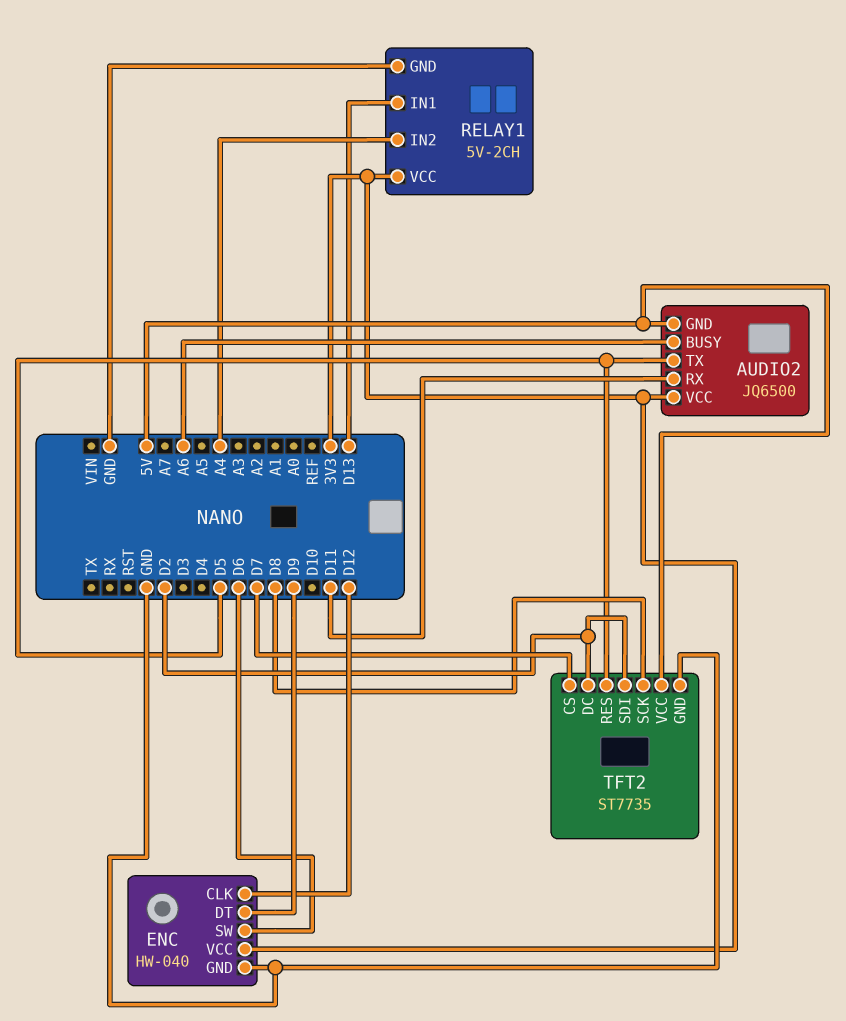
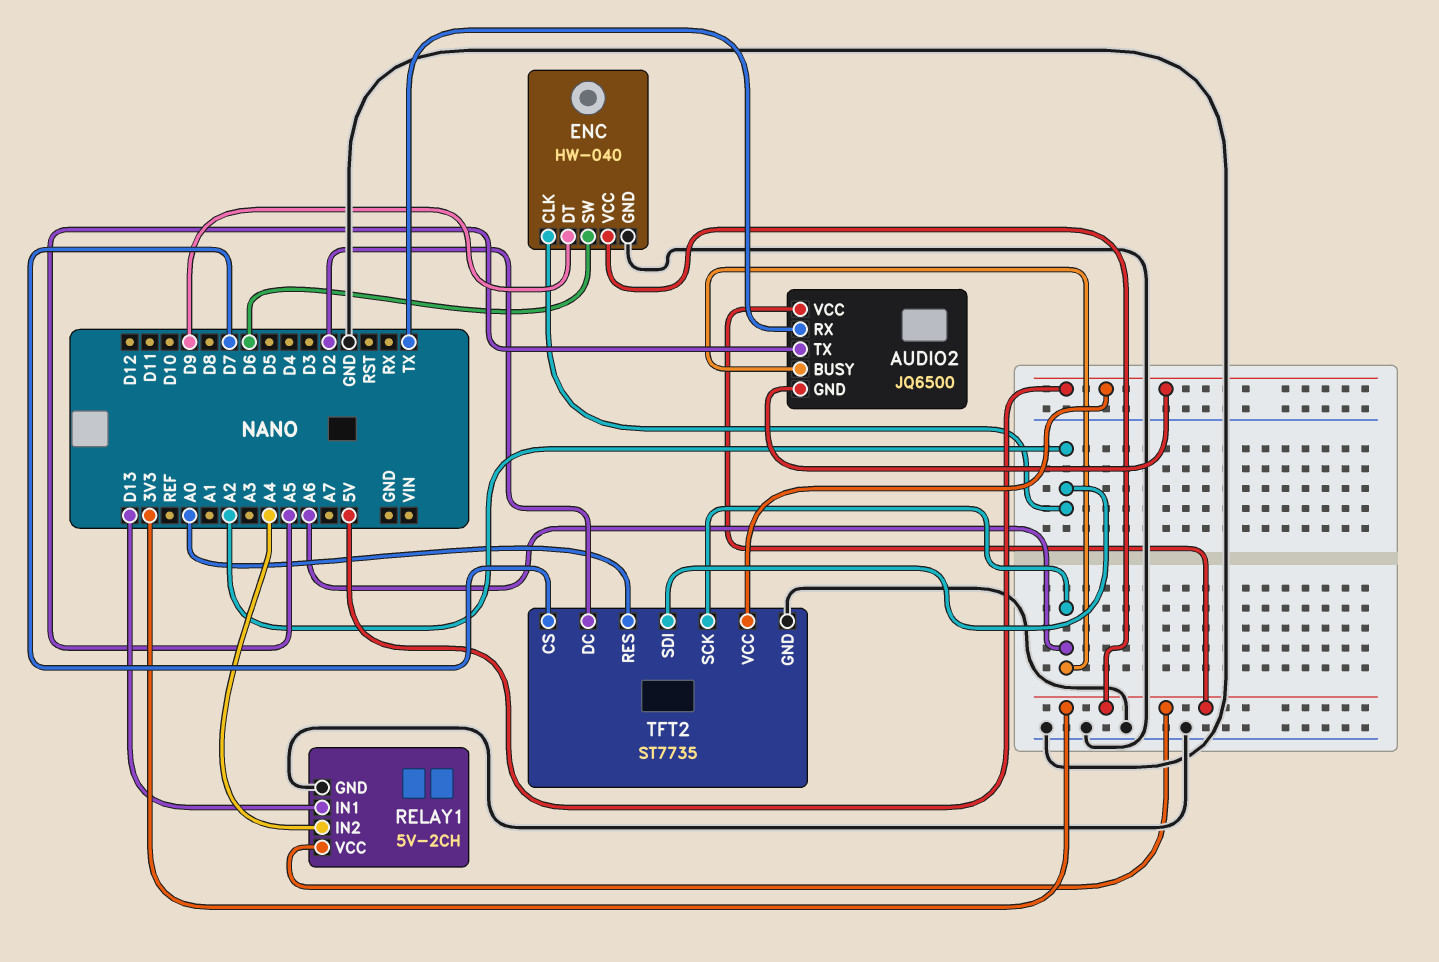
AUDIO2 pin RX: D11 -> TX
AUDIO2 pin TX: D5 -> A5
ENC pin CLK: D12 -> A2
TFT2 pin RES: D5 -> A0
TFT2 pin SCK: D8 -> A6
TFT2 pin SDI: D2 -> A2

